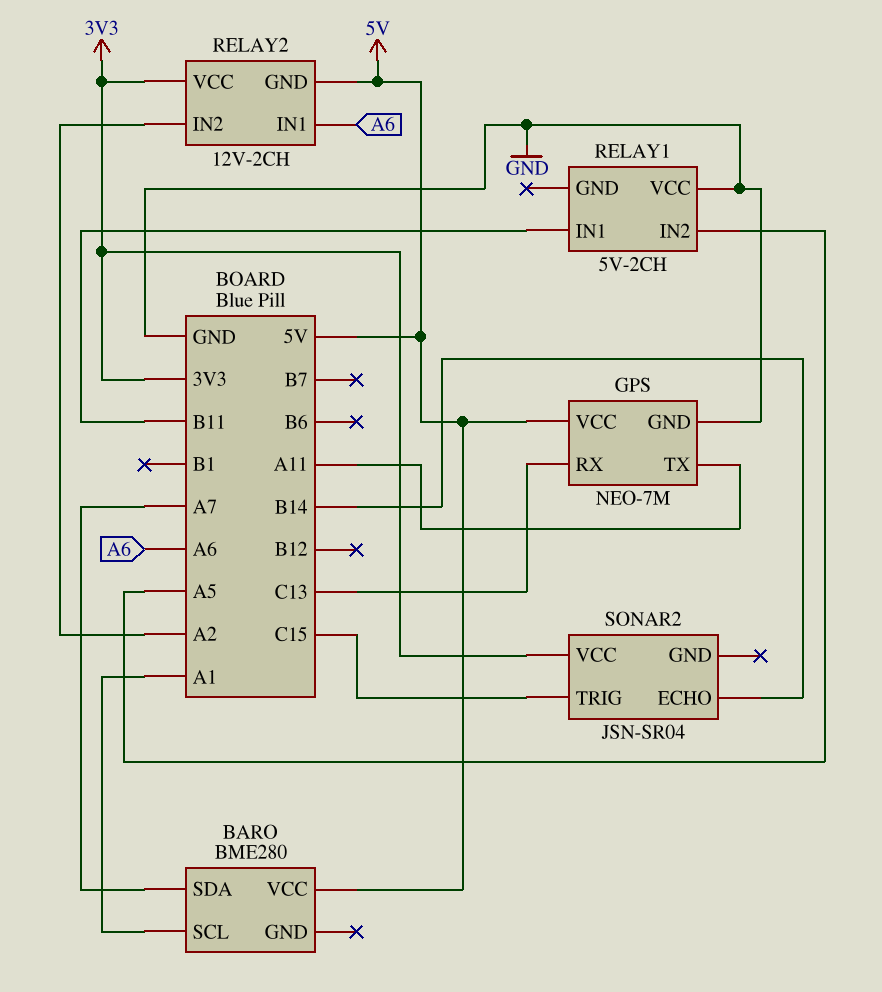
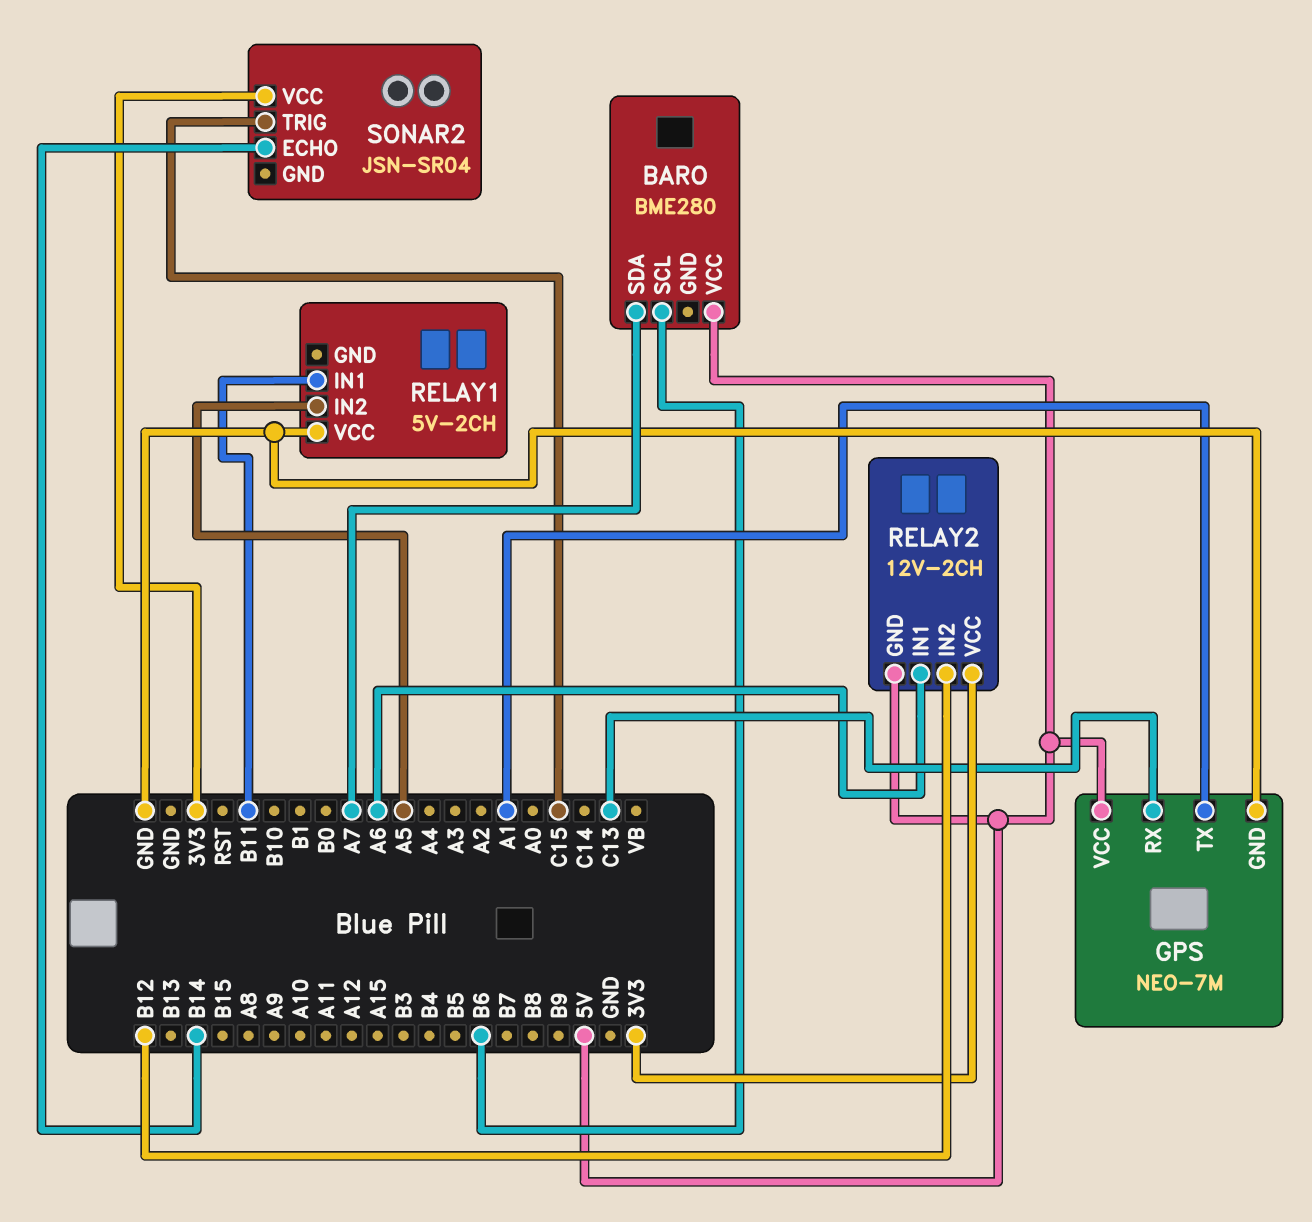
BARO pin SCL: A1 -> B6
GPS pin TX: A11 -> A1
RELAY2 pin IN2: A2 -> B12

